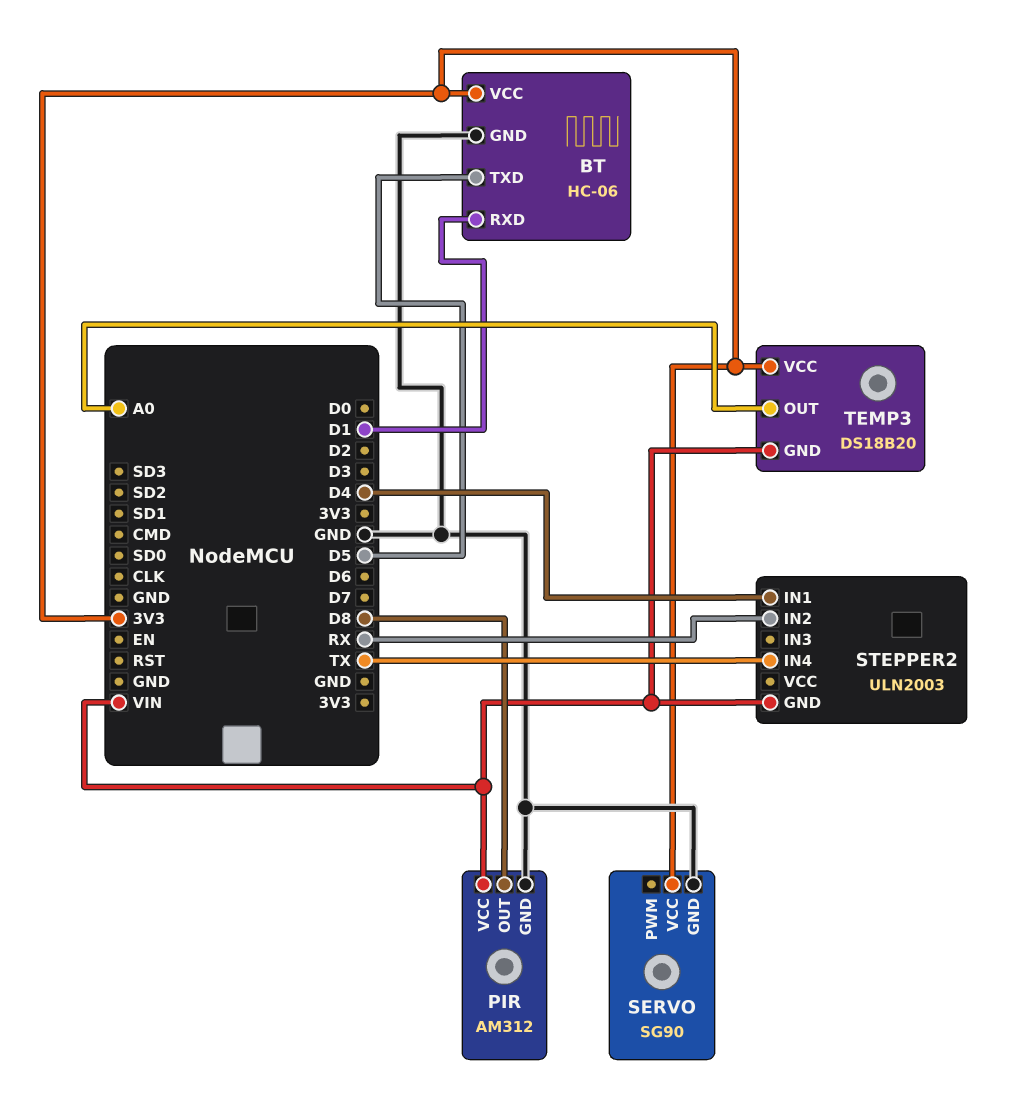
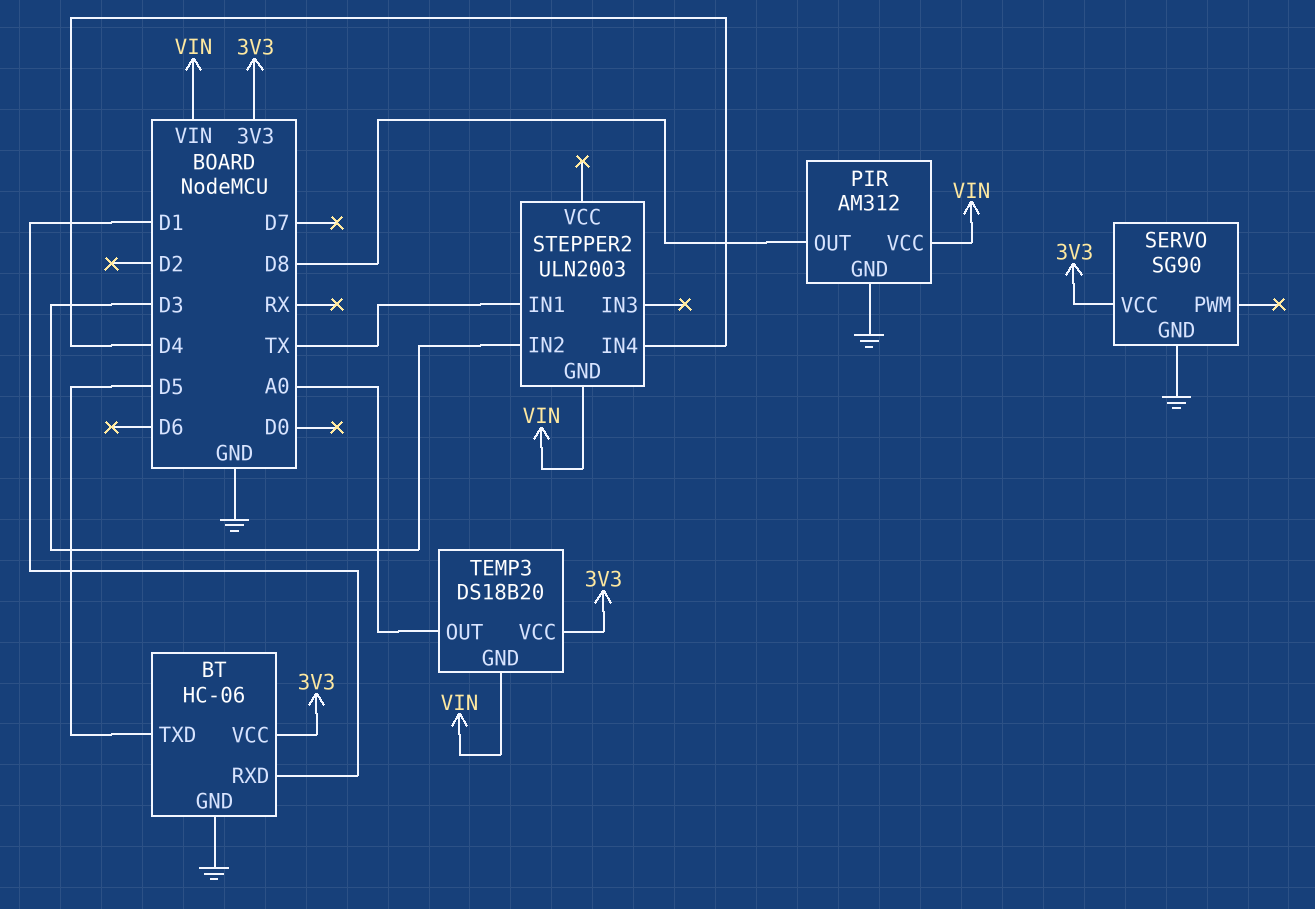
STEPPER2 pin IN1: D4 -> TX
STEPPER2 pin IN2: RX -> D3
STEPPER2 pin IN4: TX -> D4

